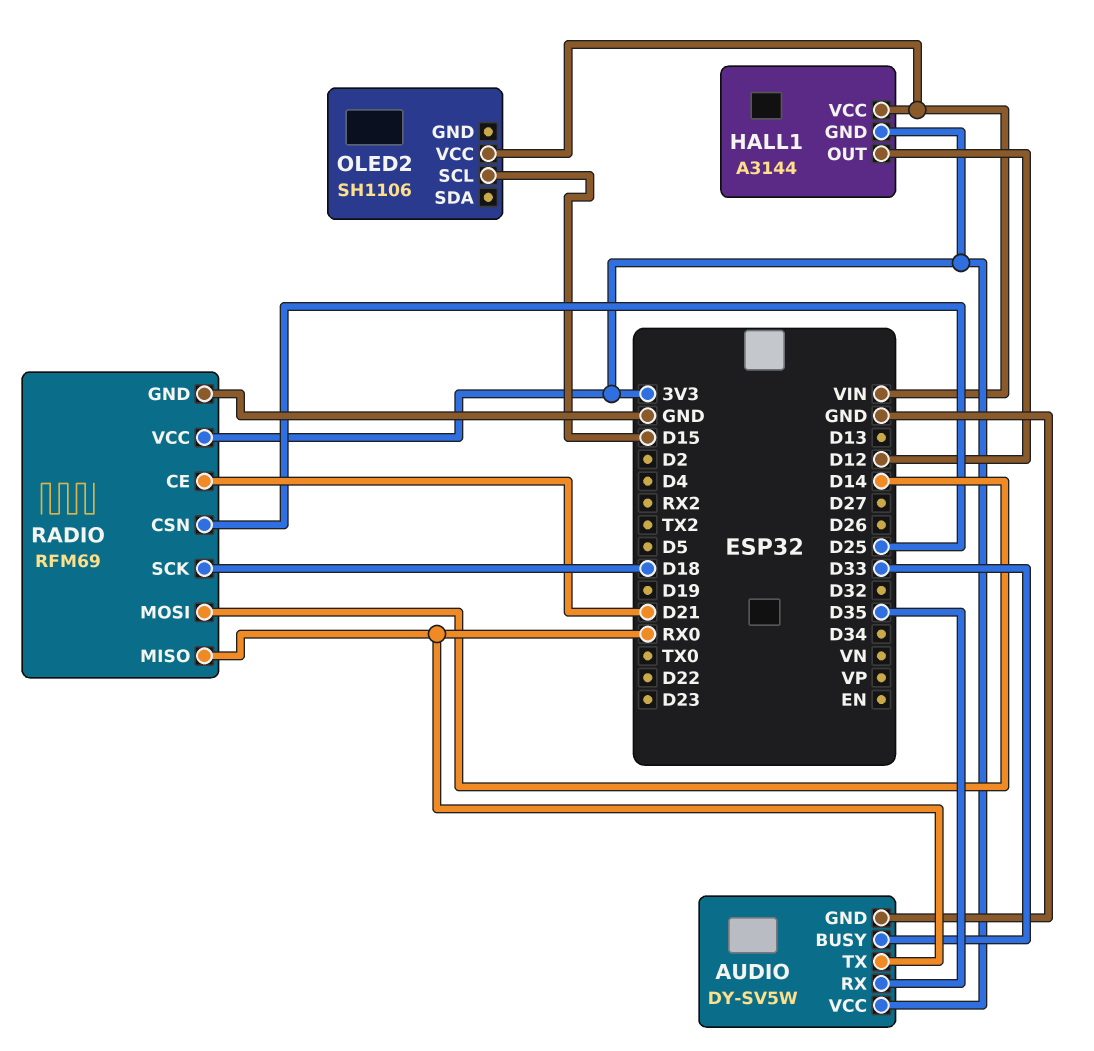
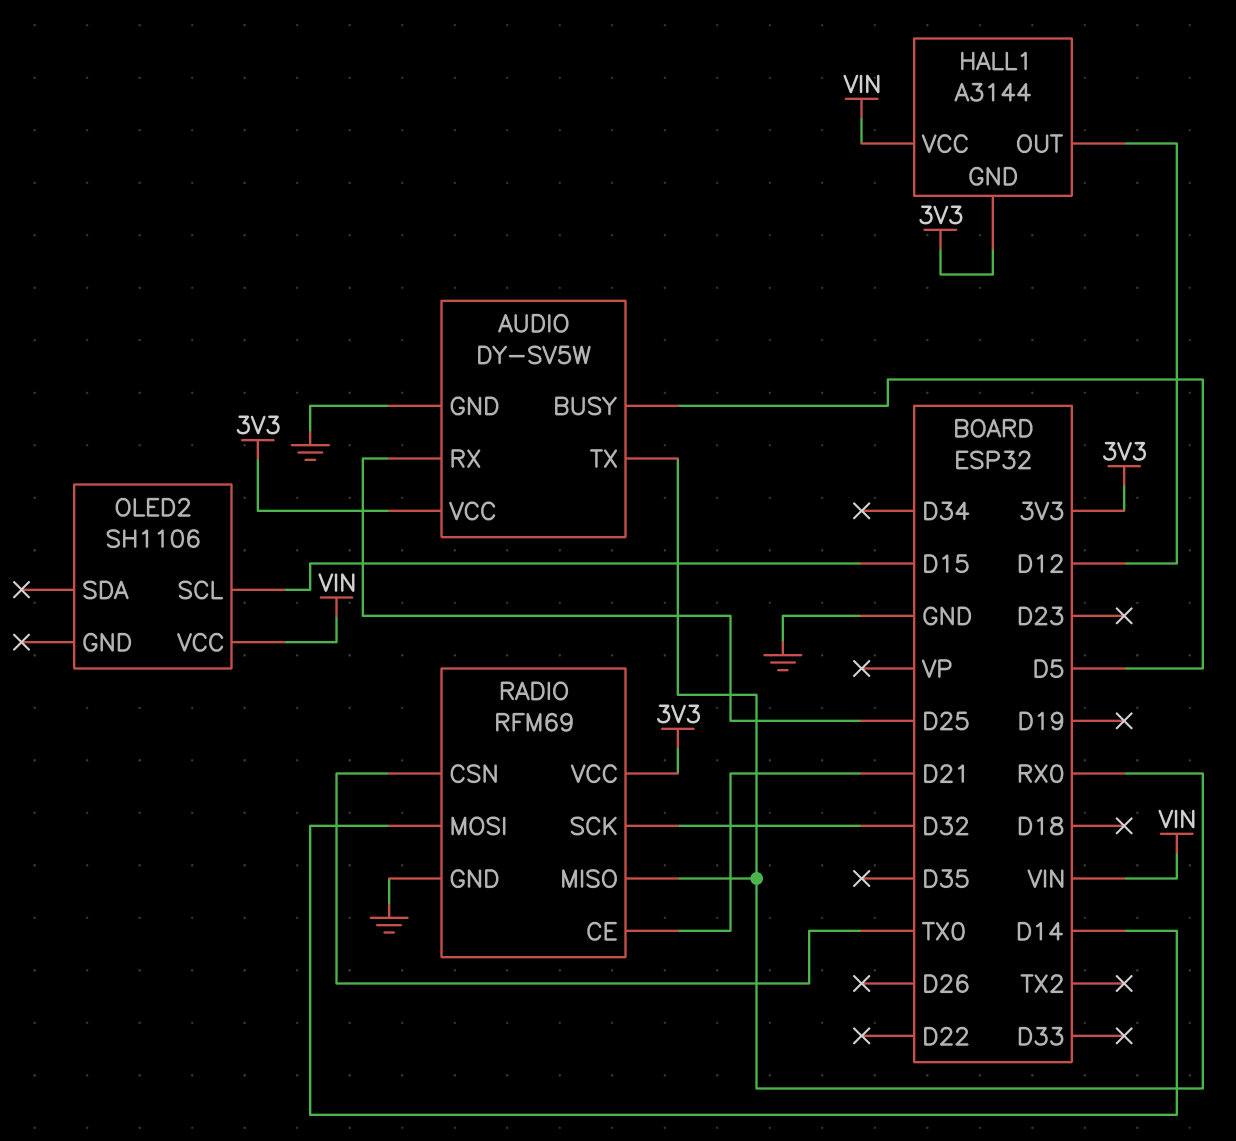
AUDIO pin BUSY: D33 -> D5
AUDIO pin RX: D35 -> D25
RADIO pin CSN: D25 -> TX0
RADIO pin SCK: D18 -> D32

